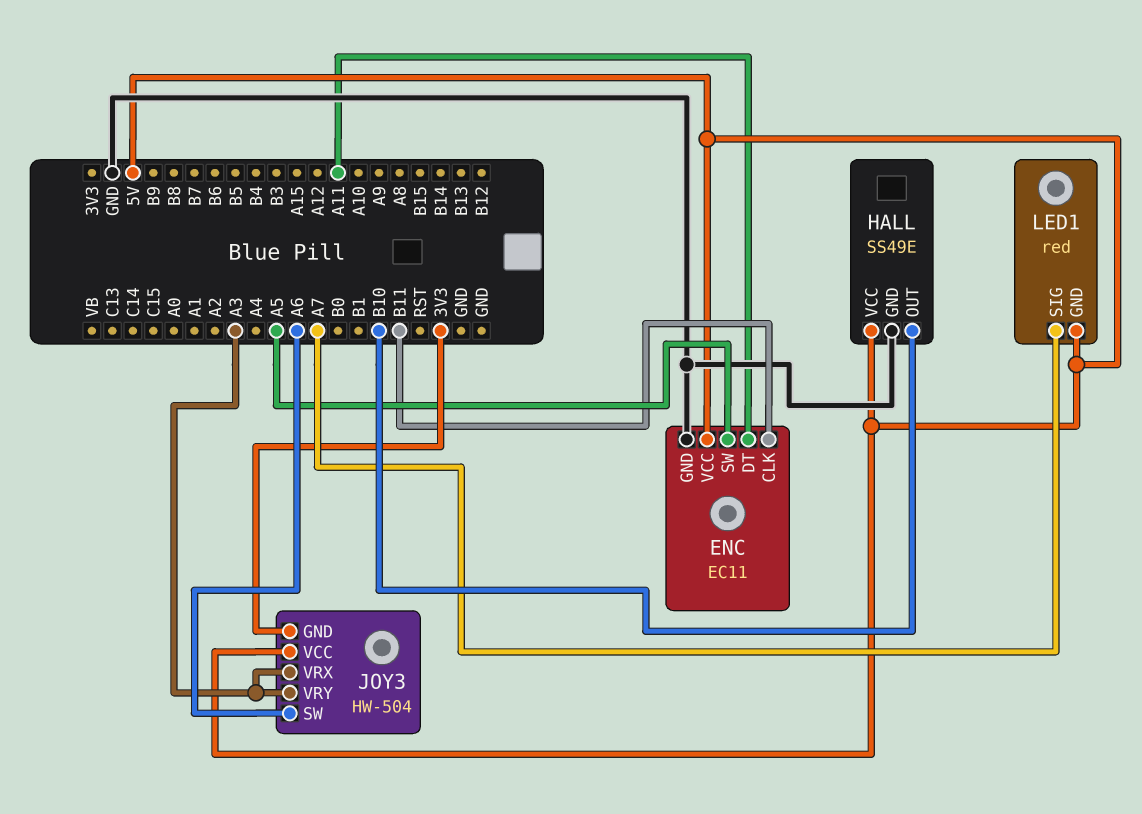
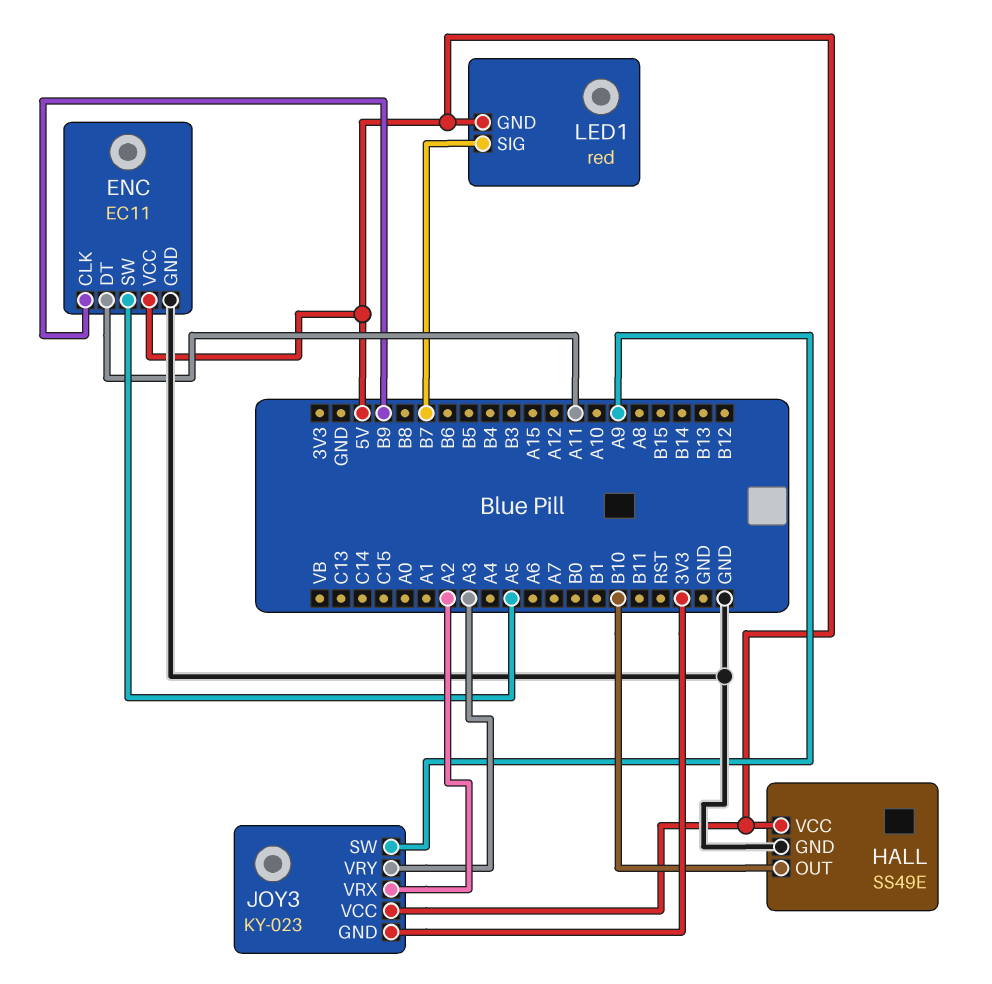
ENC pin CLK: B11 -> B9
JOY3: HW-504 -> KY-023
JOY3 pin SW: A6 -> A9
JOY3 pin VRX: A3 -> A2
LED1 pin SIG: A7 -> B7

